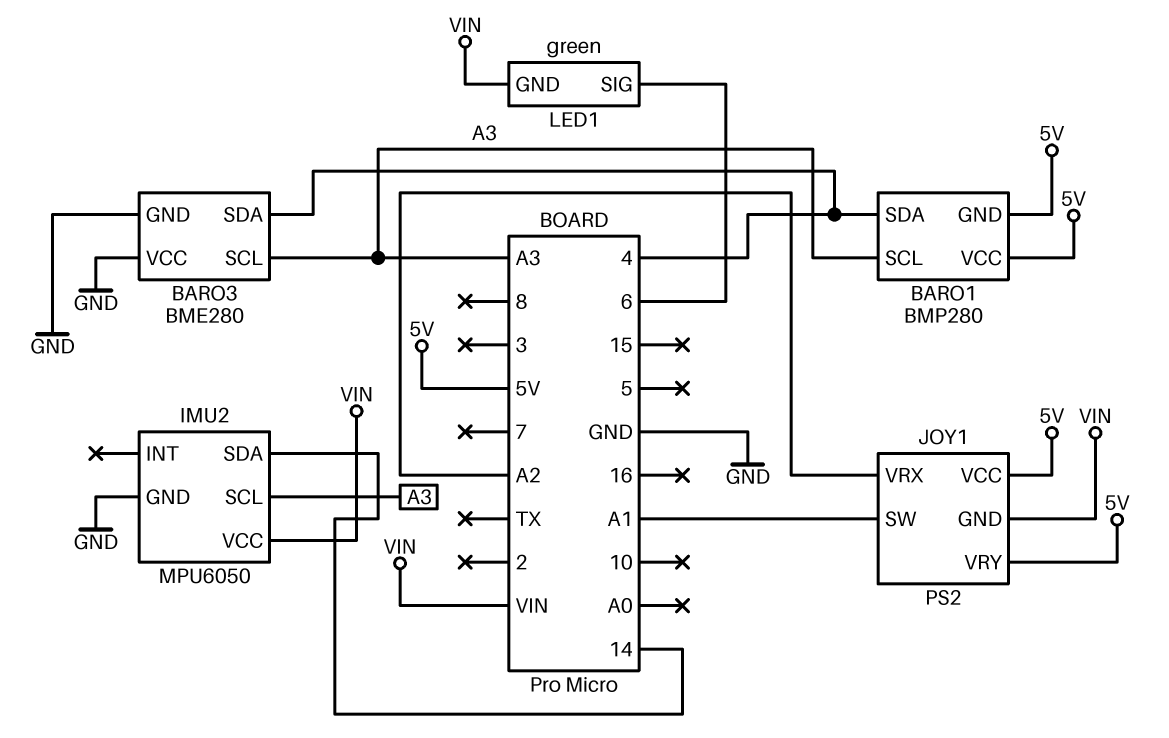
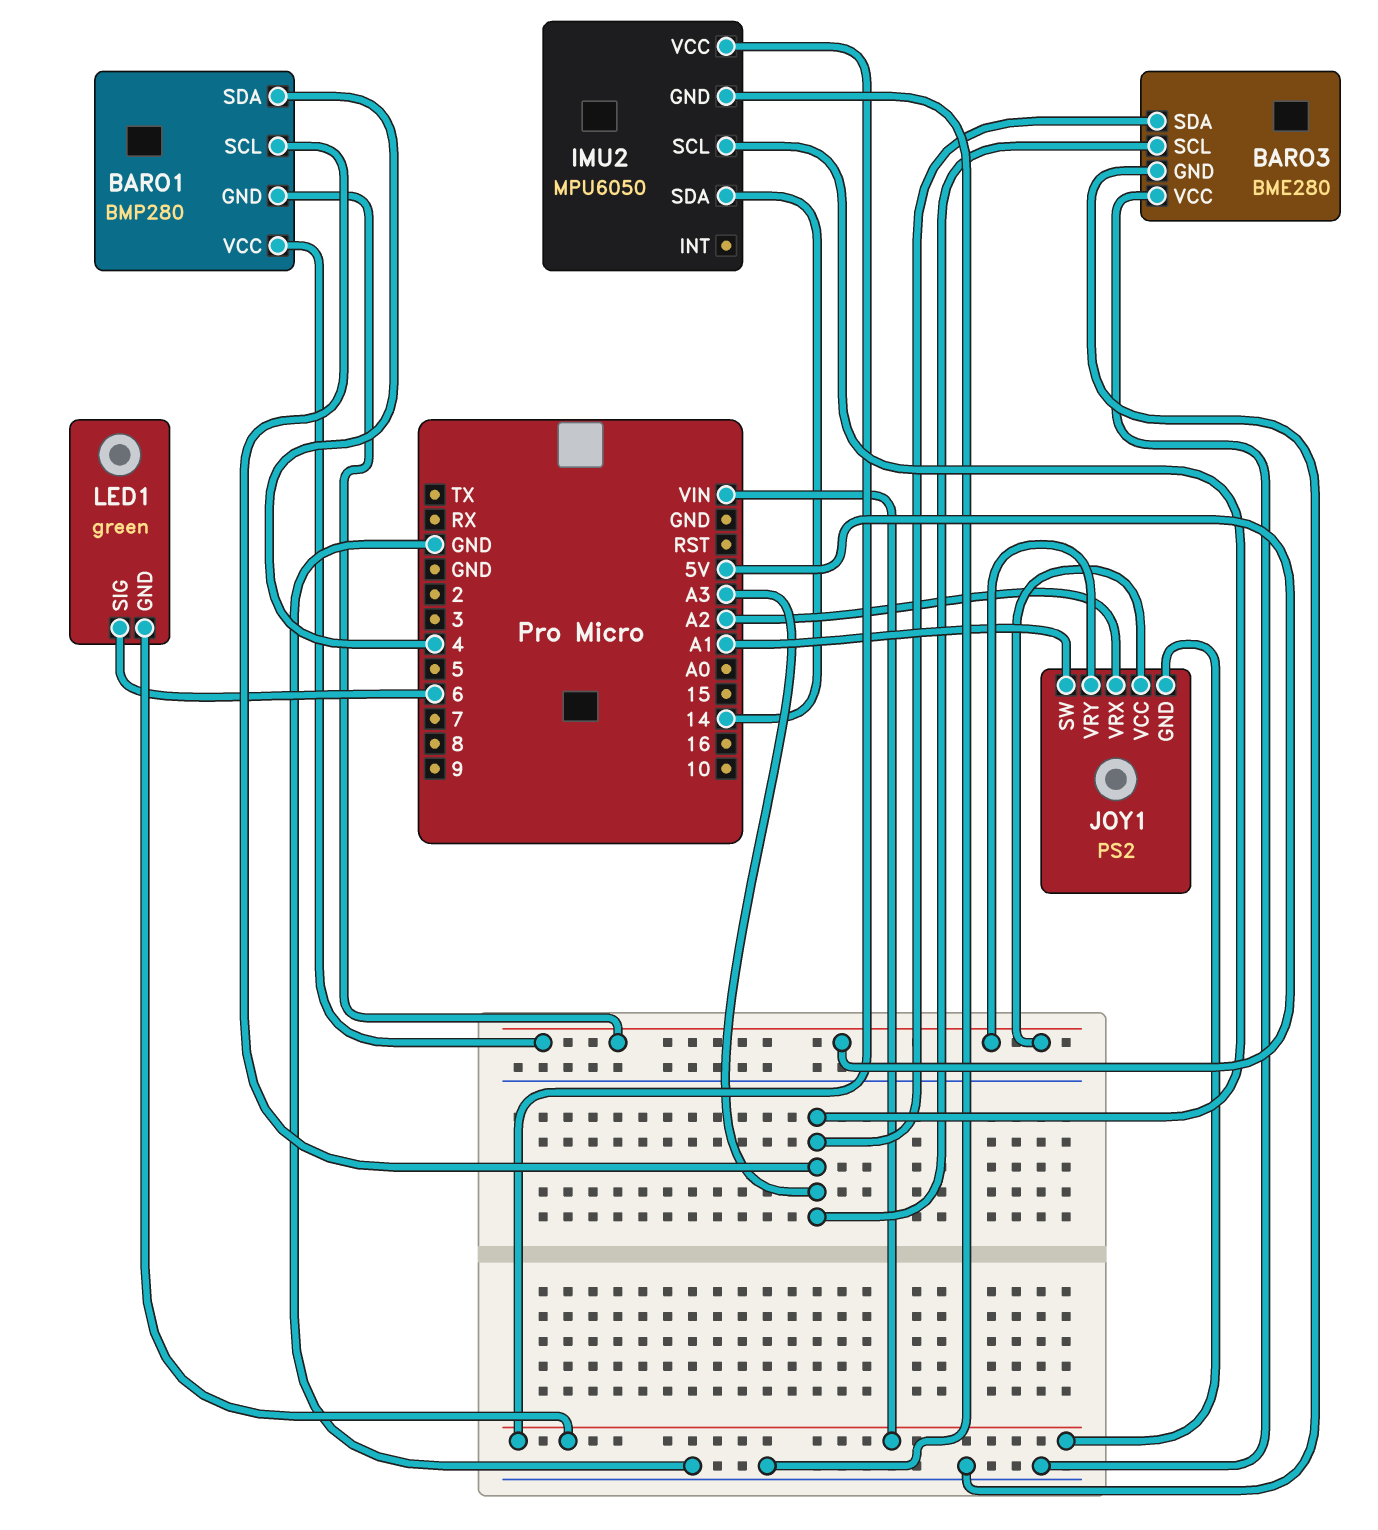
BARO3 pin SDA: 4 -> A3

